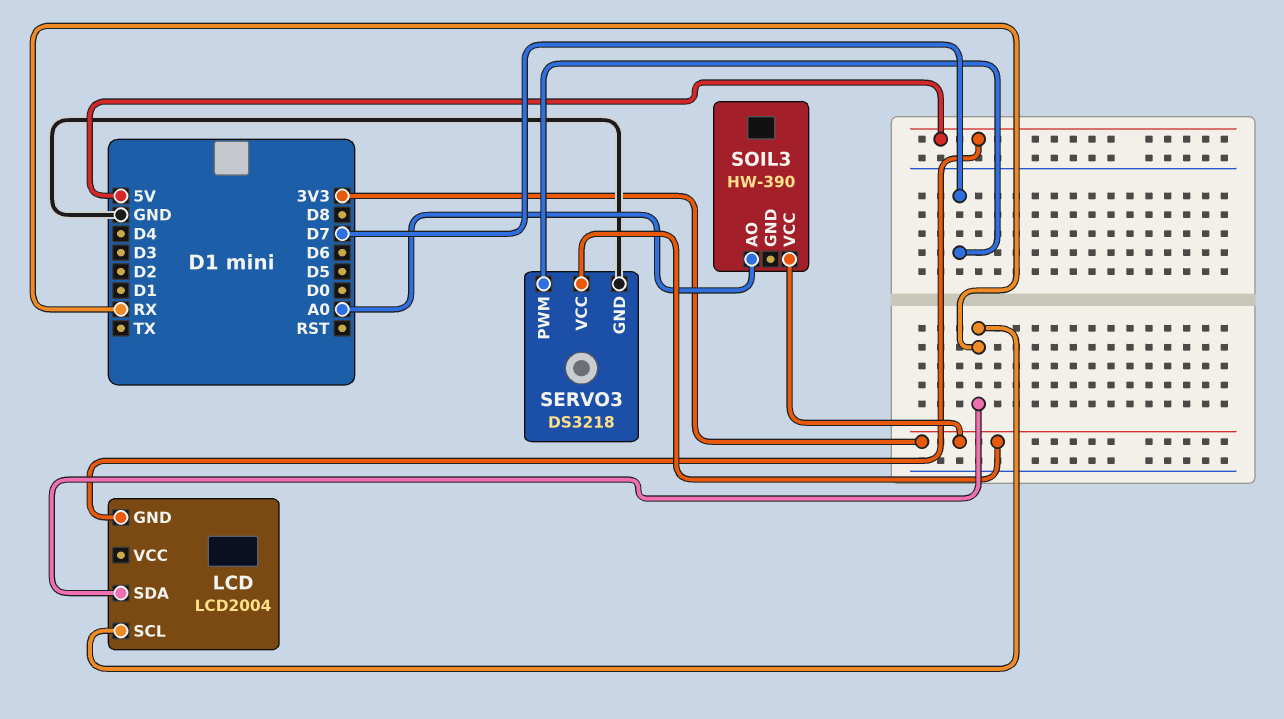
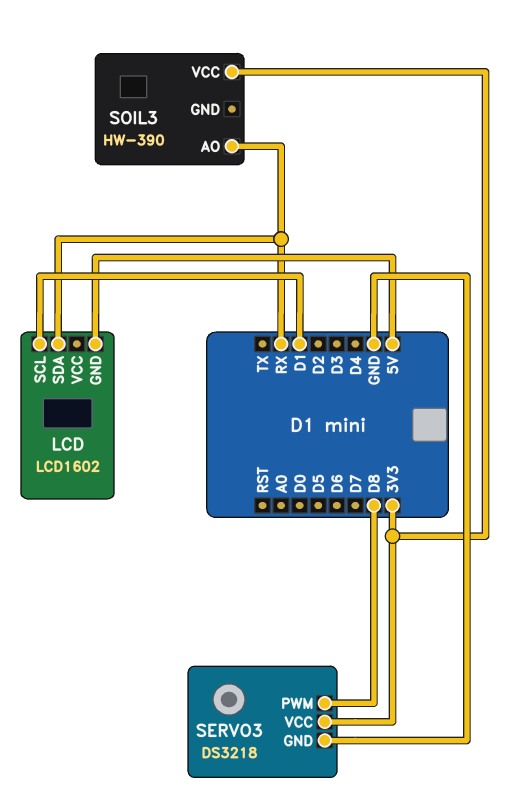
LCD: LCD2004 -> LCD1602
LCD pin SCL: RX -> D1
SERVO3 pin PWM: D7 -> D8
SOIL3 pin AO: A0 -> RX

